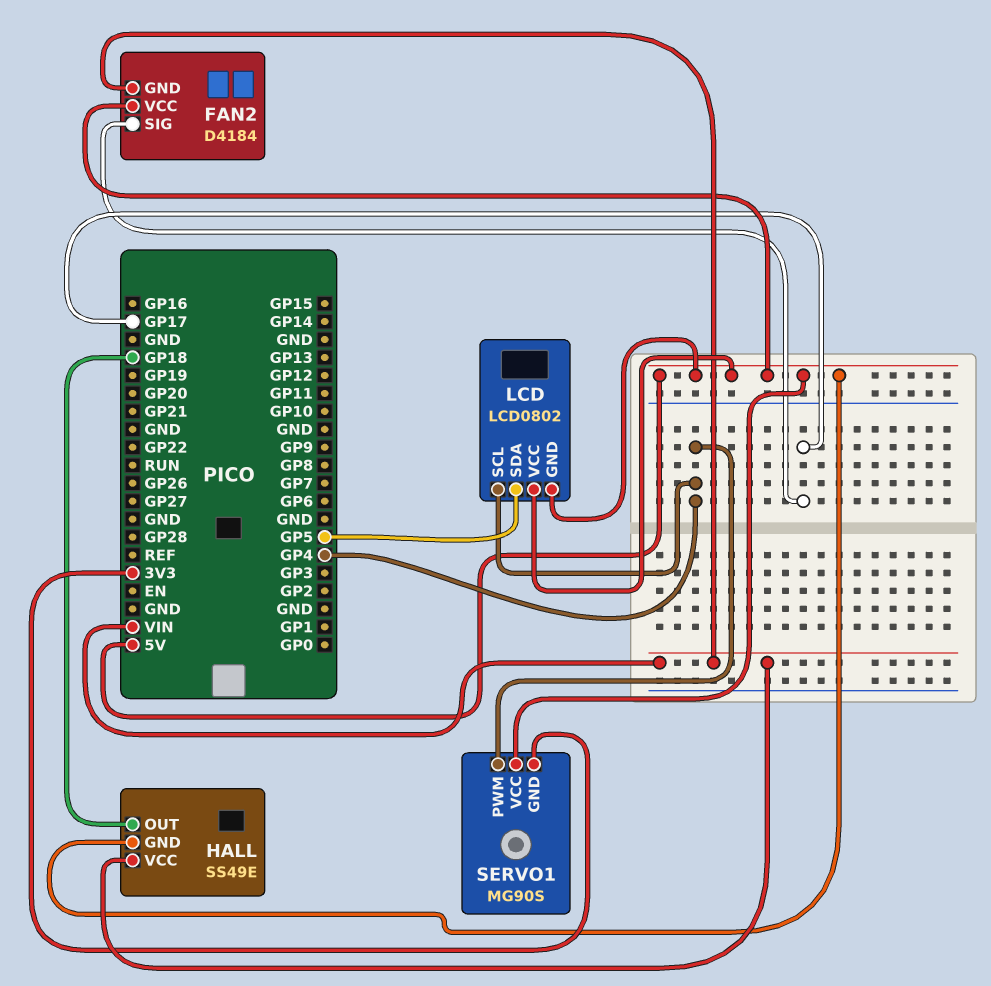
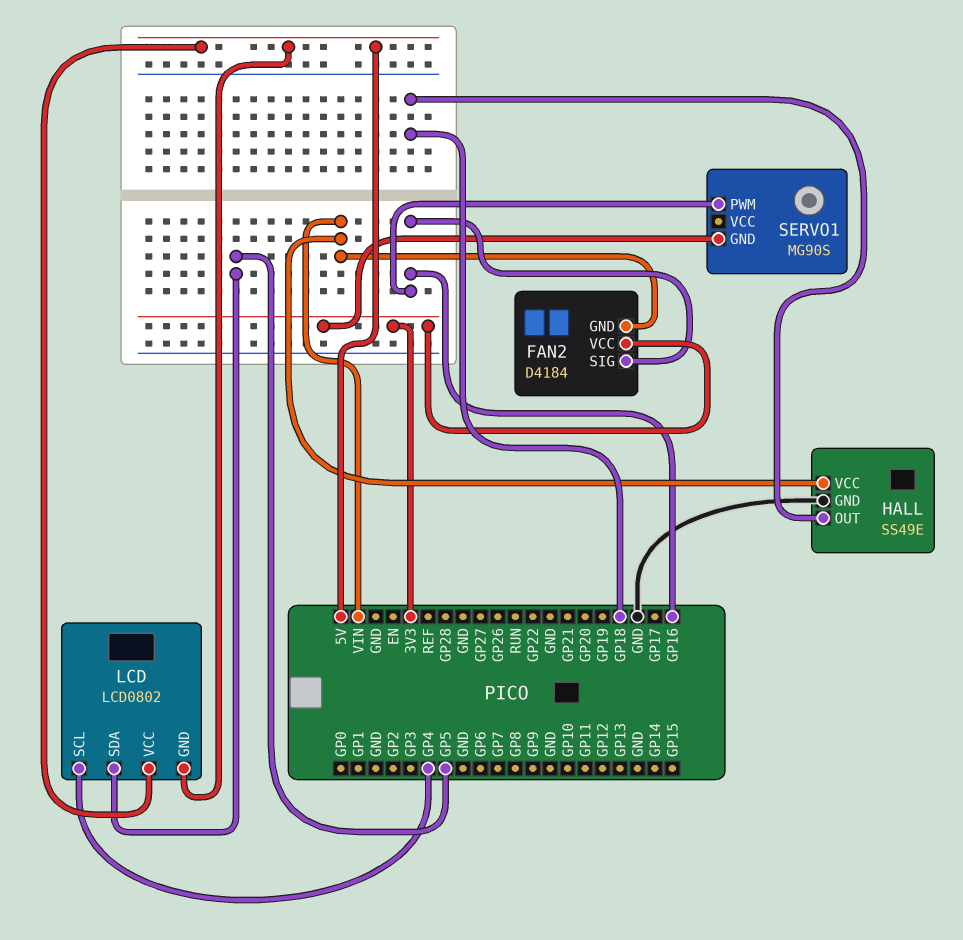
FAN2 pin SIG: GP17 -> GP16
FAN2 pin VCC: 5V -> 3V3
HALL pin GND: 5V -> GND
SERVO1 pin PWM: GP4 -> GP16
SERVO1 pin VCC: 5V -> none

